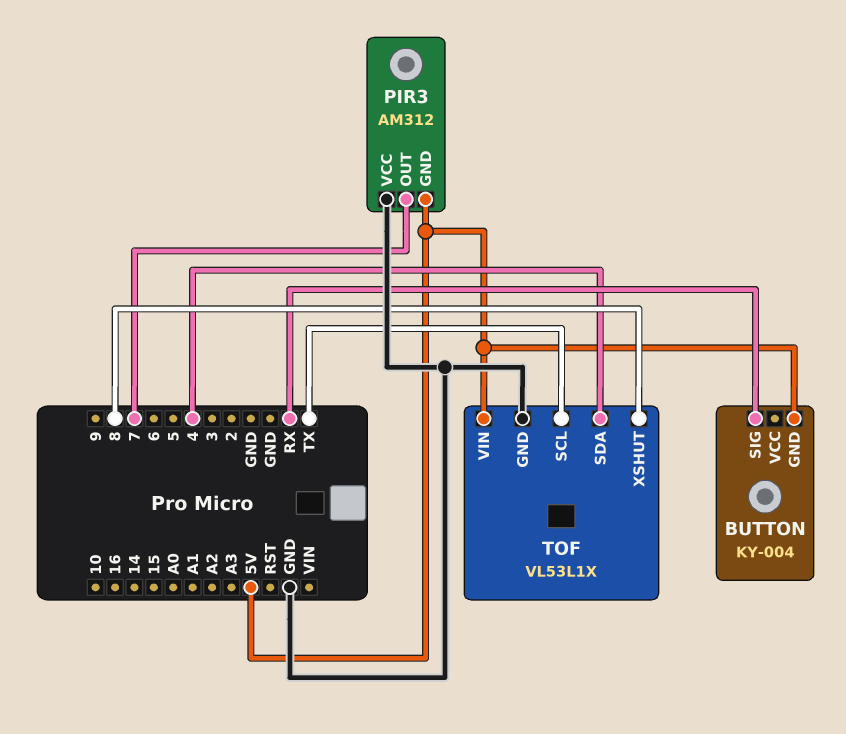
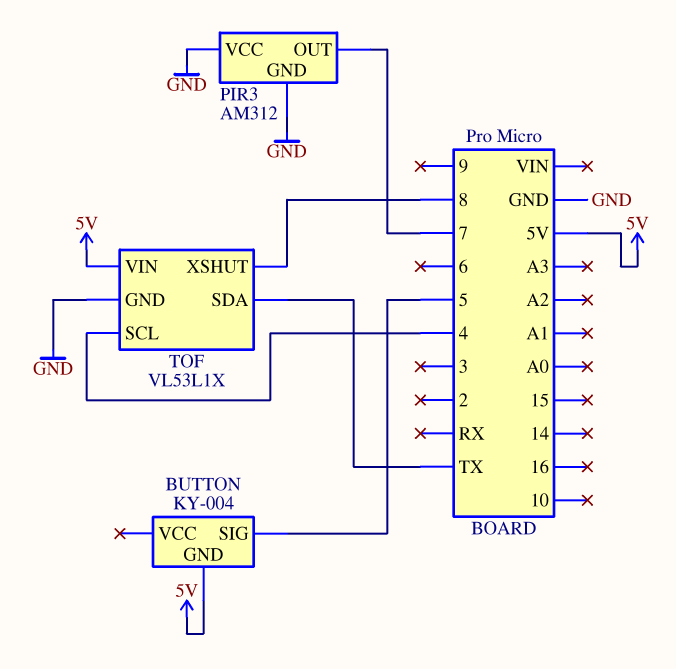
BUTTON pin SIG: RX -> 5
PIR3 pin GND: 5V -> GND
TOF pin SCL: TX -> 4
TOF pin SDA: 4 -> TX

